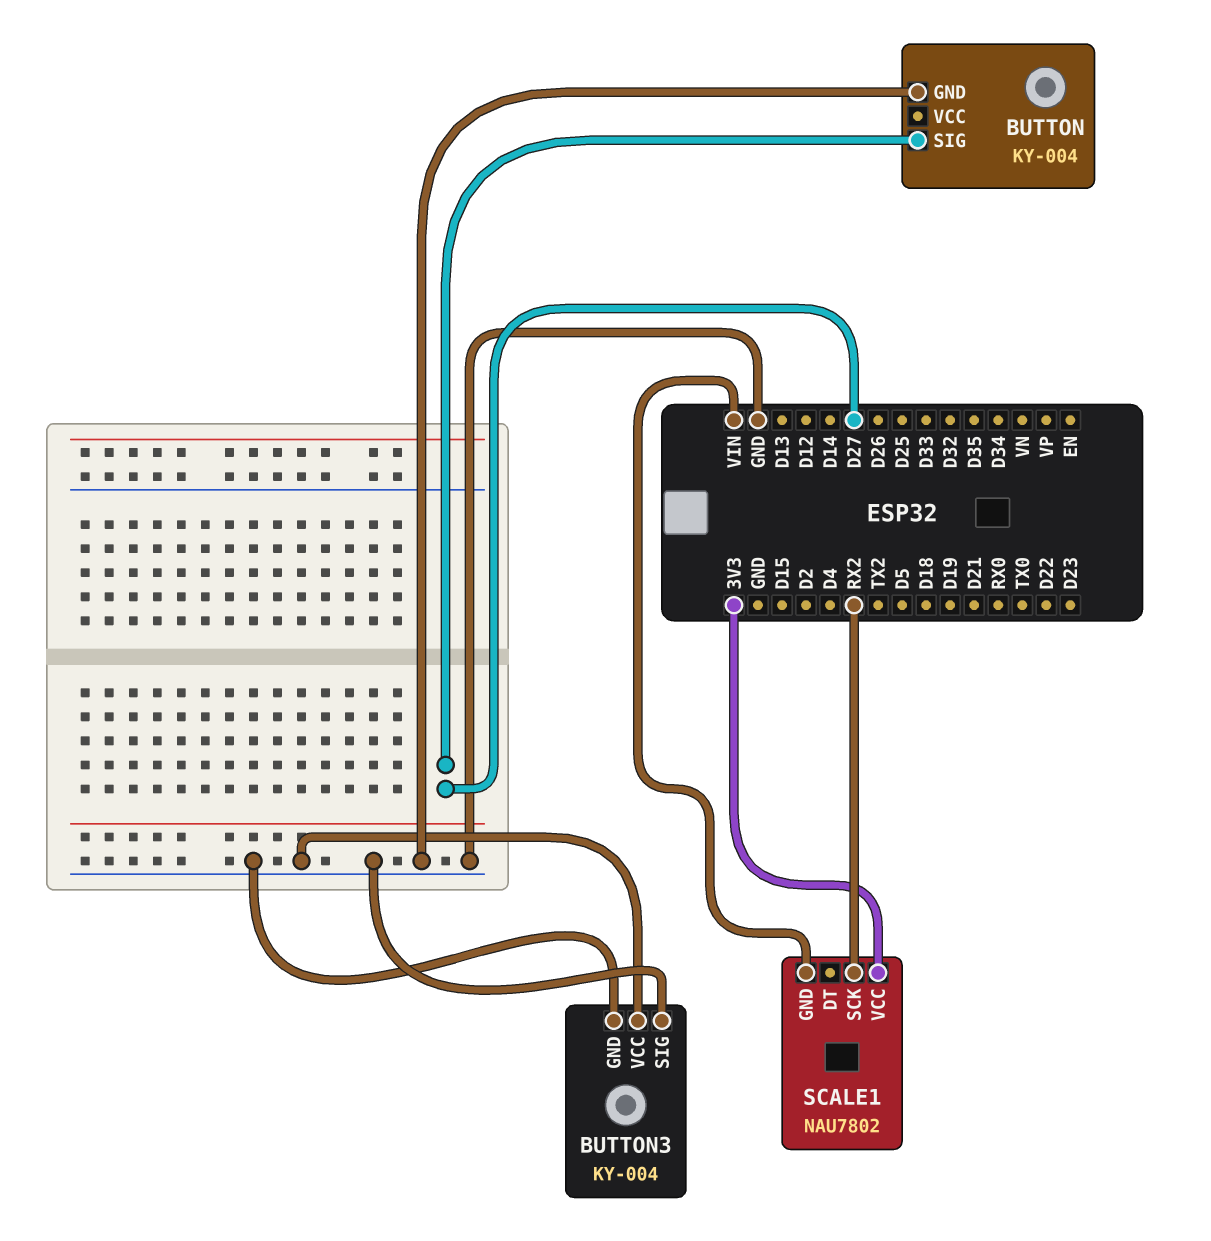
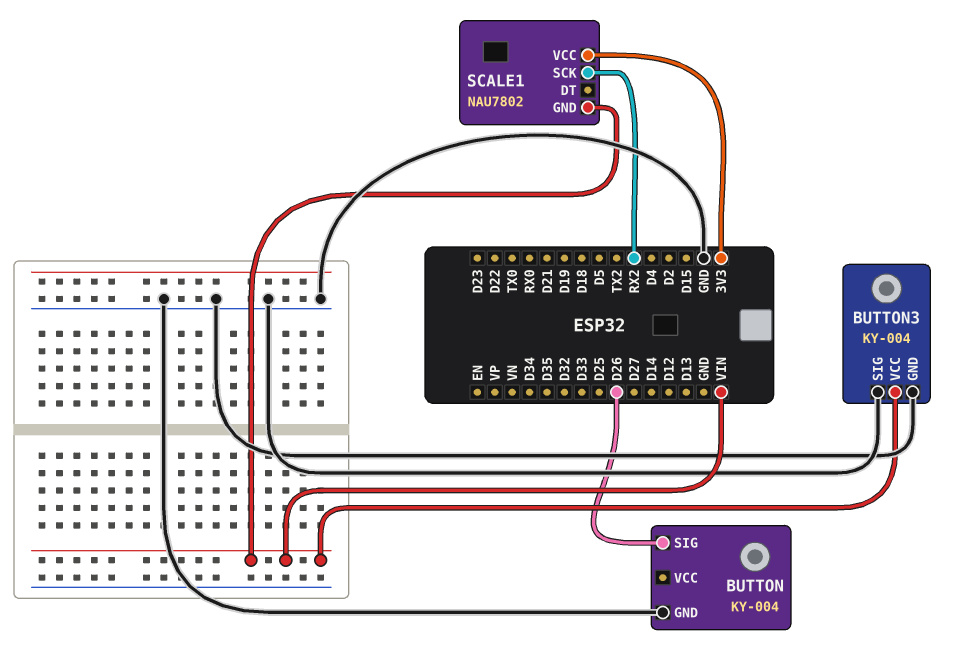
BUTTON pin SIG: D27 -> D26
BUTTON3 pin VCC: GND -> VIN

